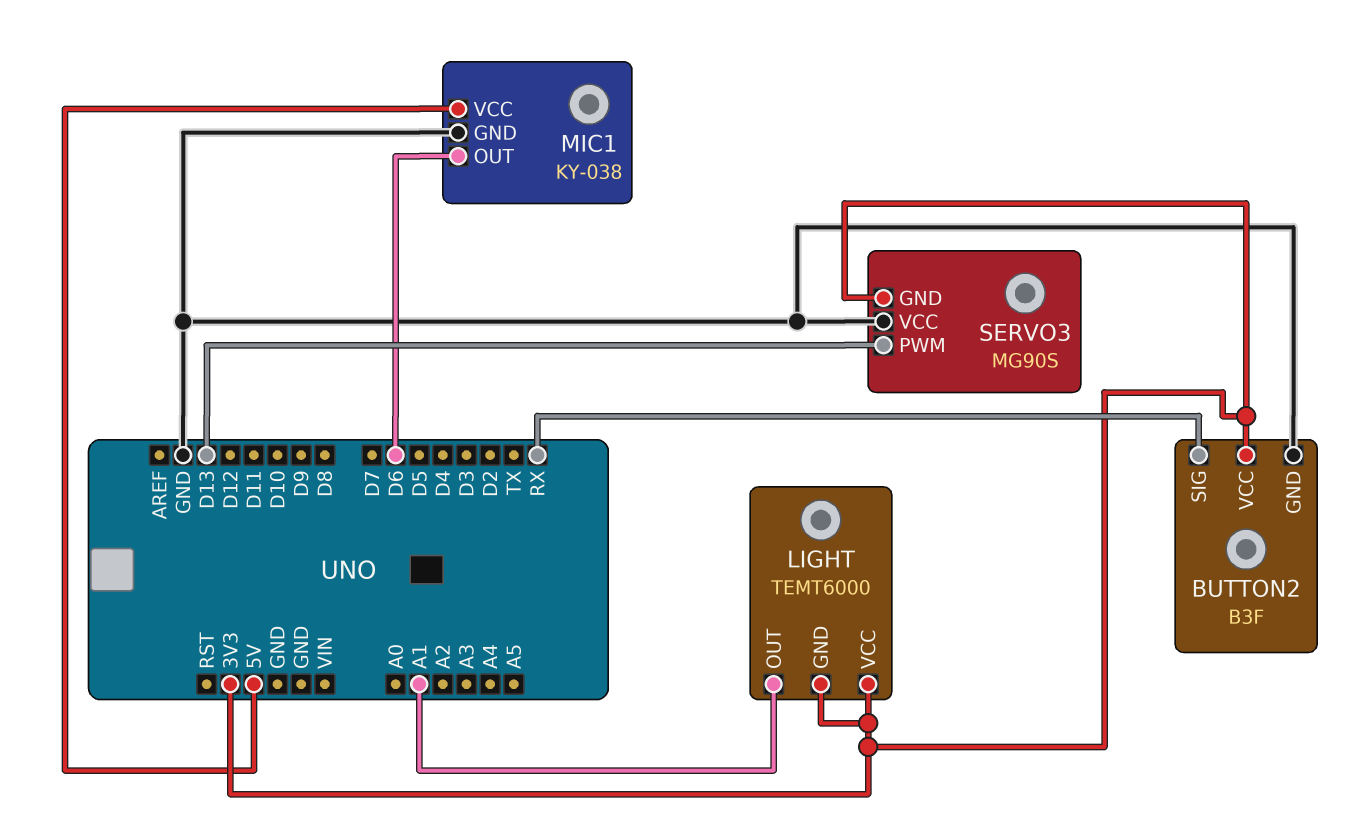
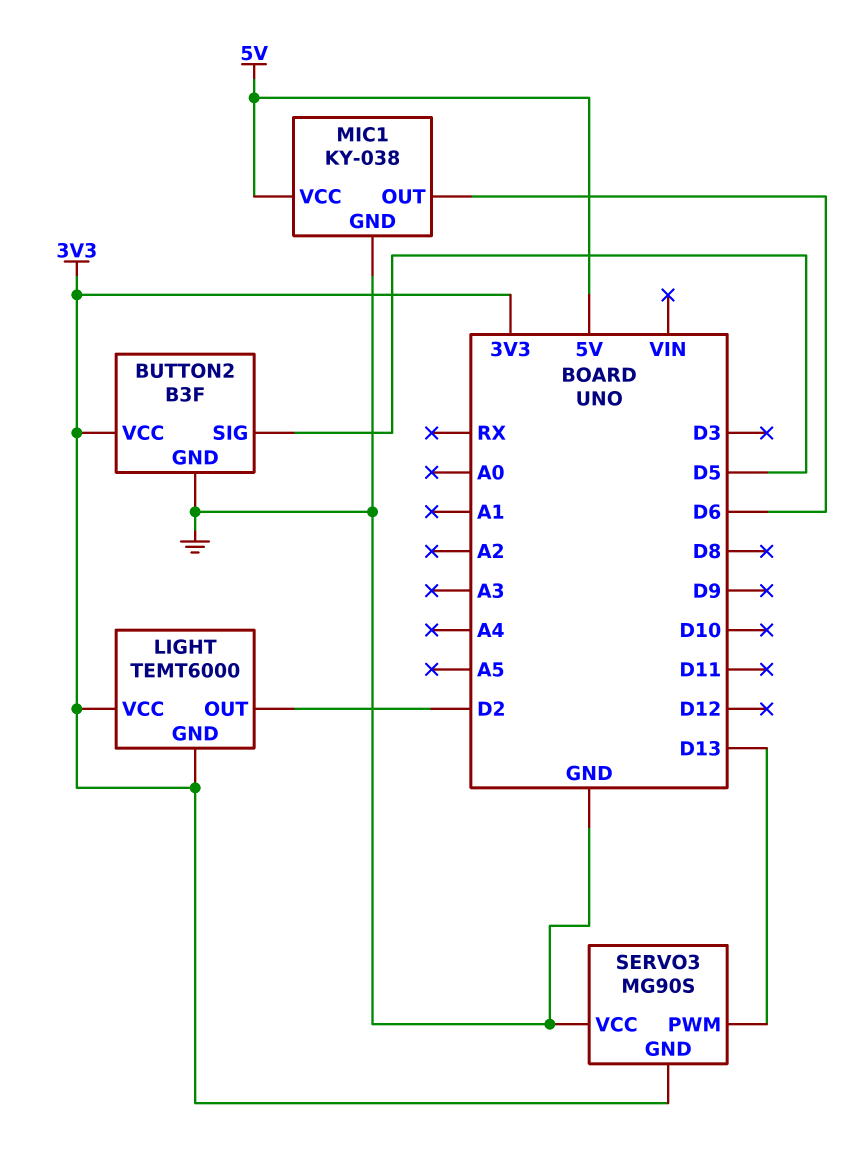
BUTTON2 pin SIG: RX -> D5
LIGHT pin OUT: A1 -> D2

